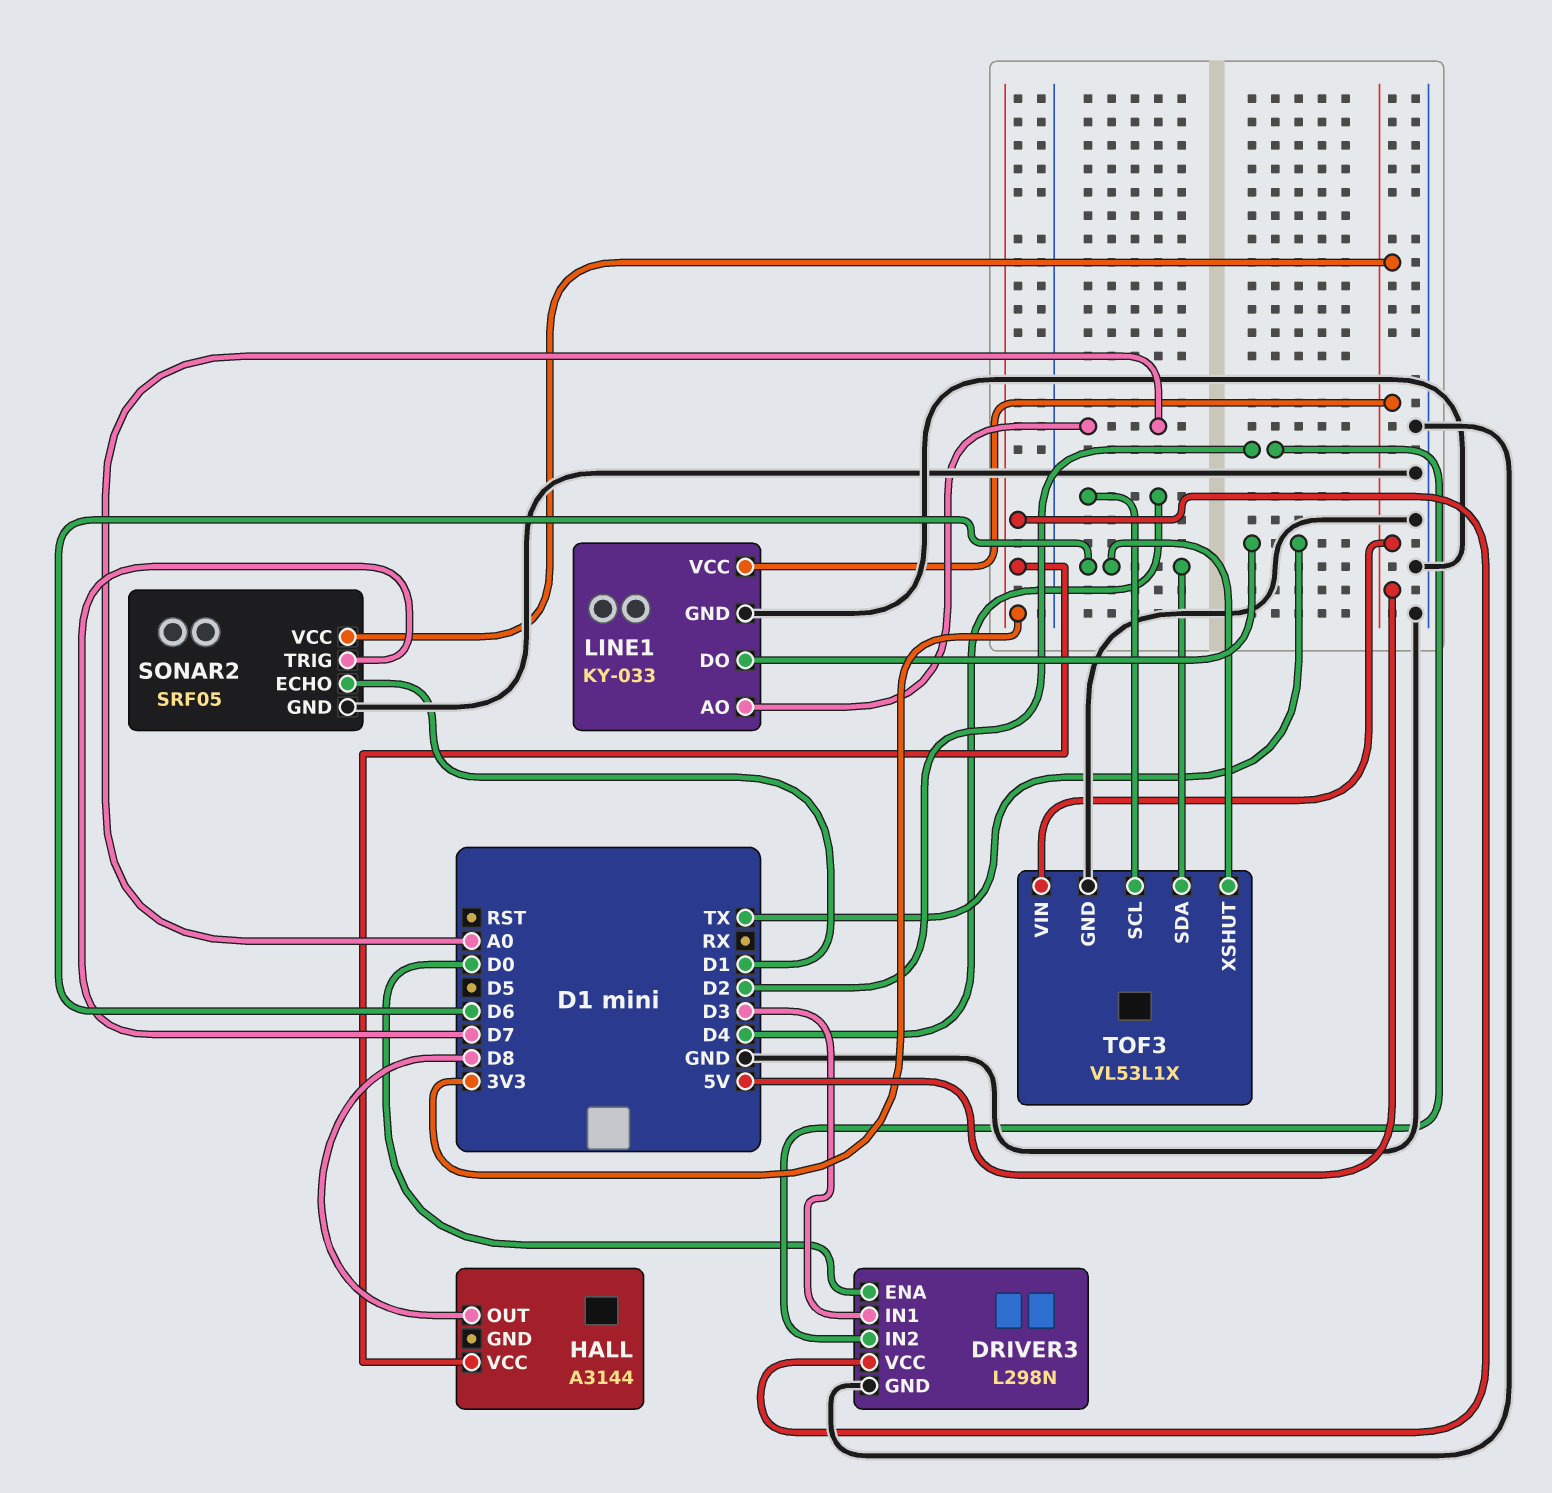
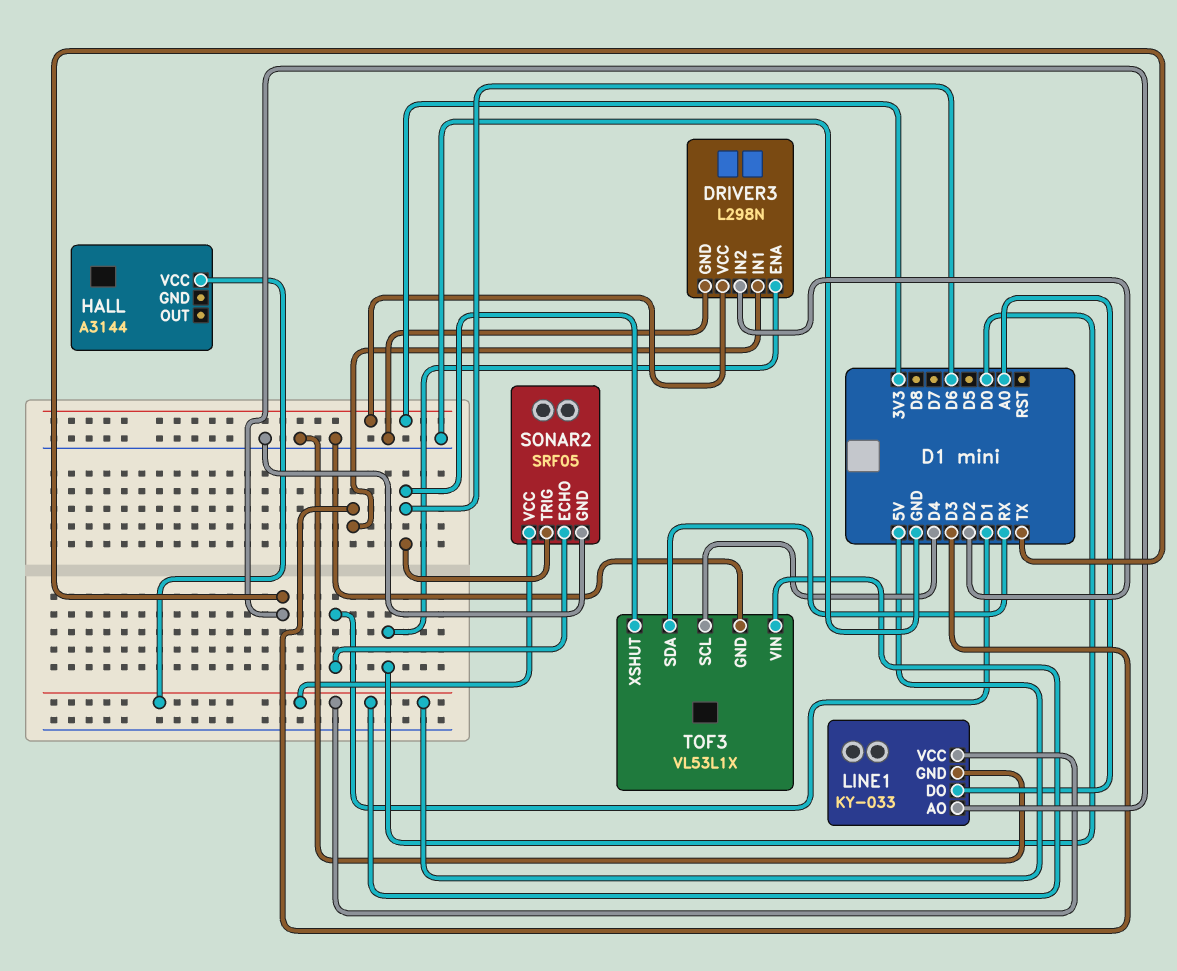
HALL pin OUT: D8 -> none
HALL pin VCC: 3V3 -> 5V
LINE1 pin AO: A0 -> TX
LINE1 pin DO: TX -> A0
SONAR2 pin TRIG: D7 -> D6
TOF3 pin SDA: D6 -> RX

